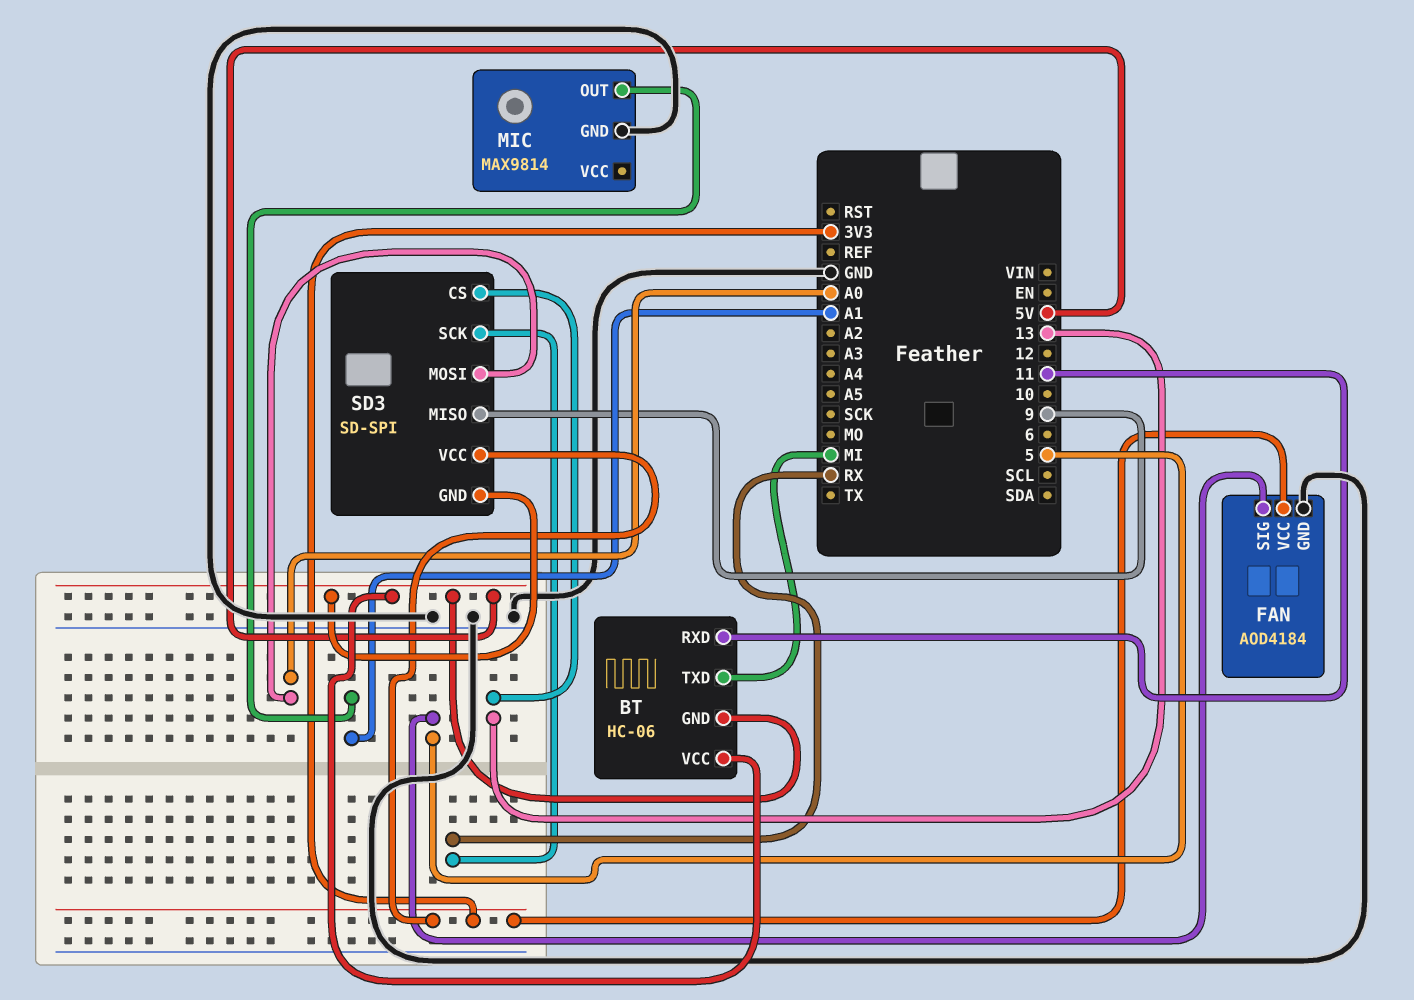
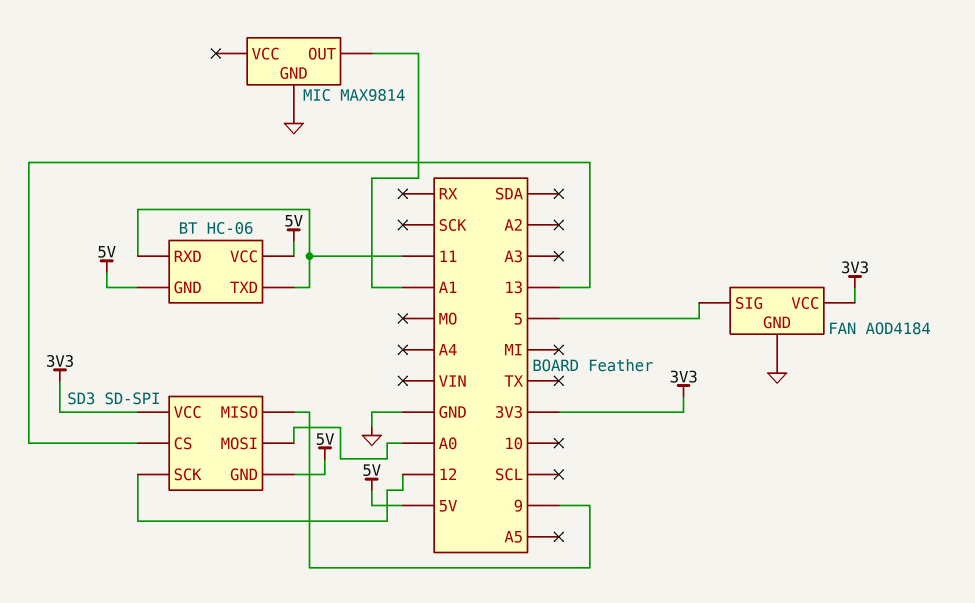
BT pin TXD: MI -> 11
SD3 pin SCK: RX -> 12

